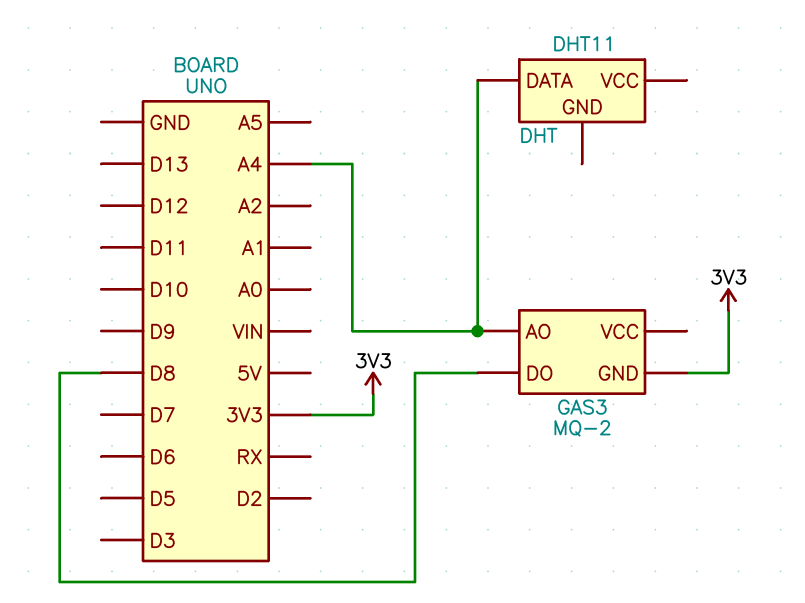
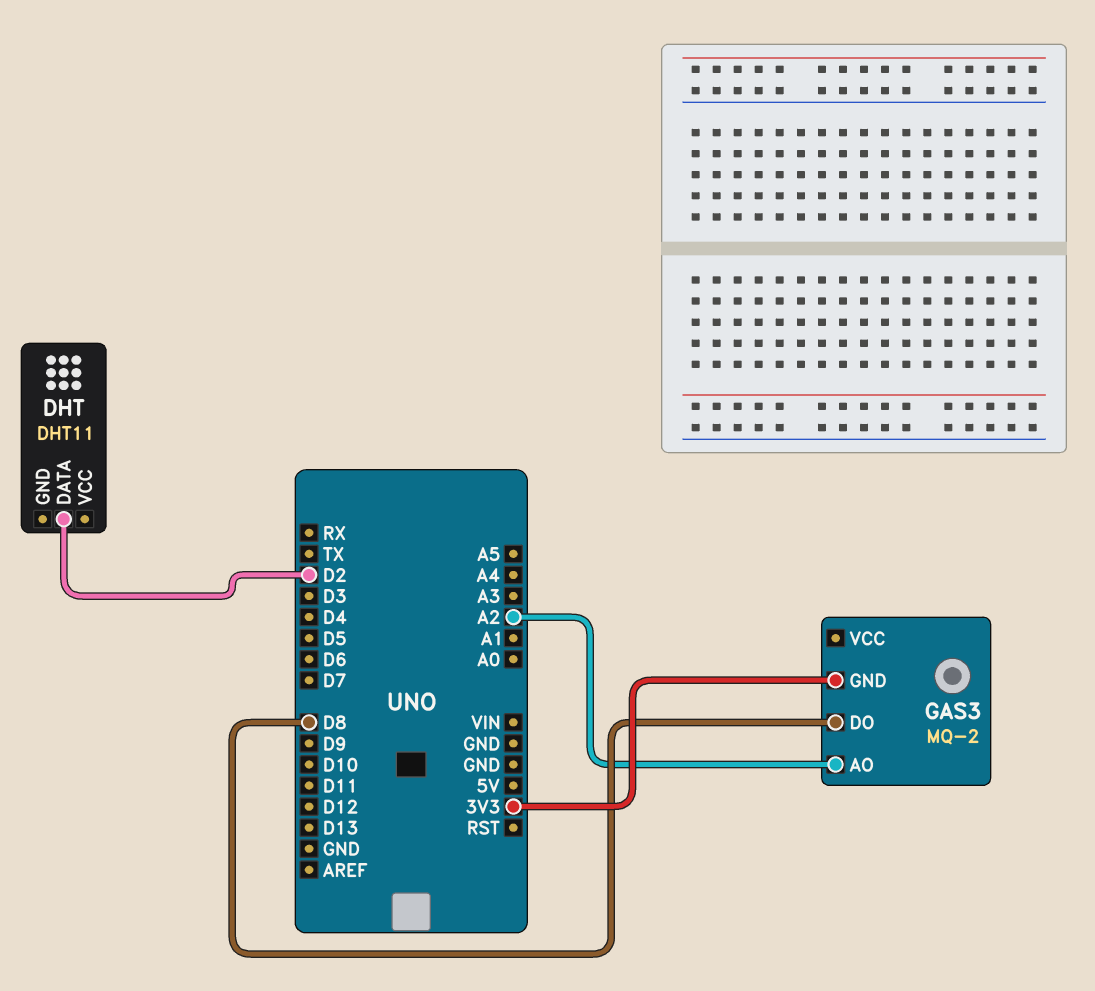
DHT pin DATA: A4 -> D2
GAS3 pin AO: A4 -> A2

